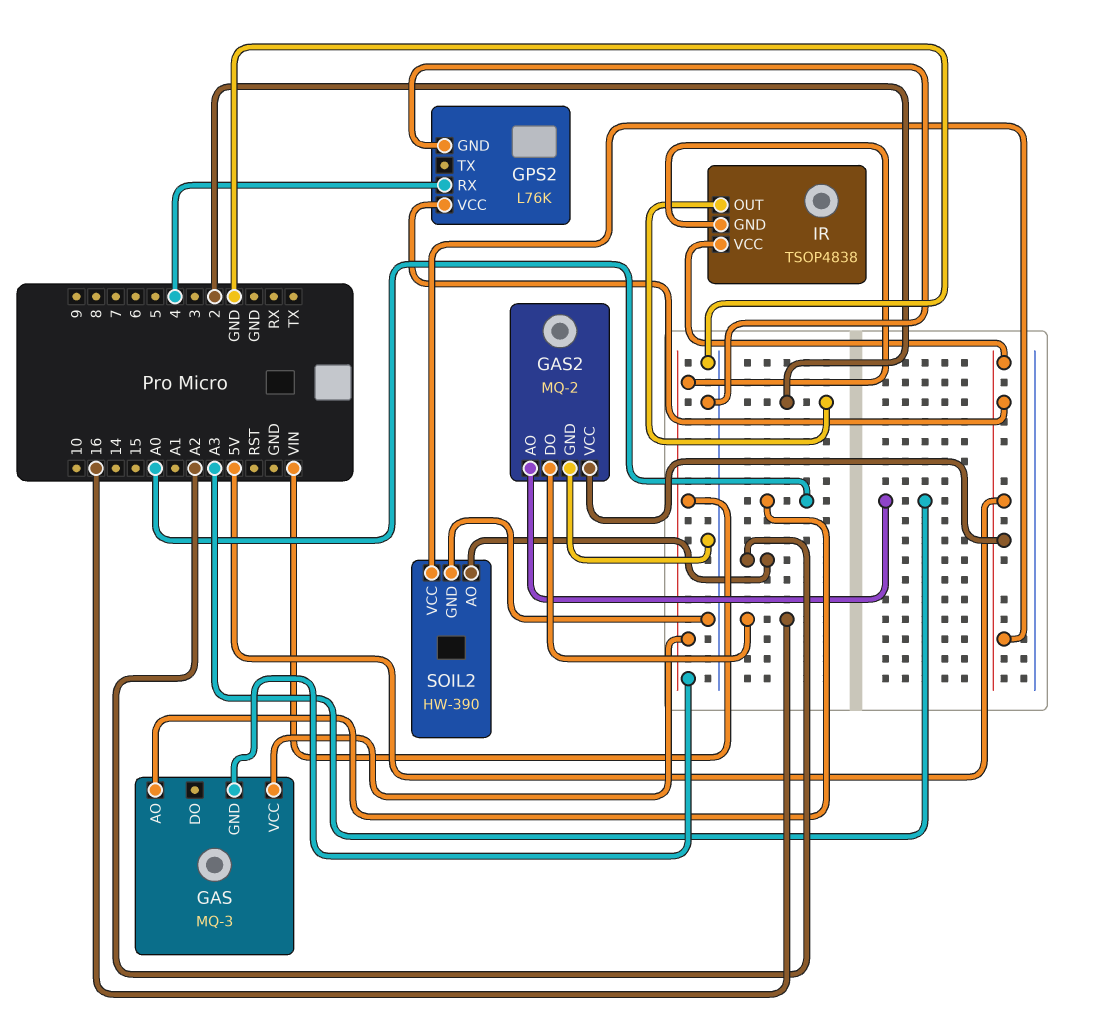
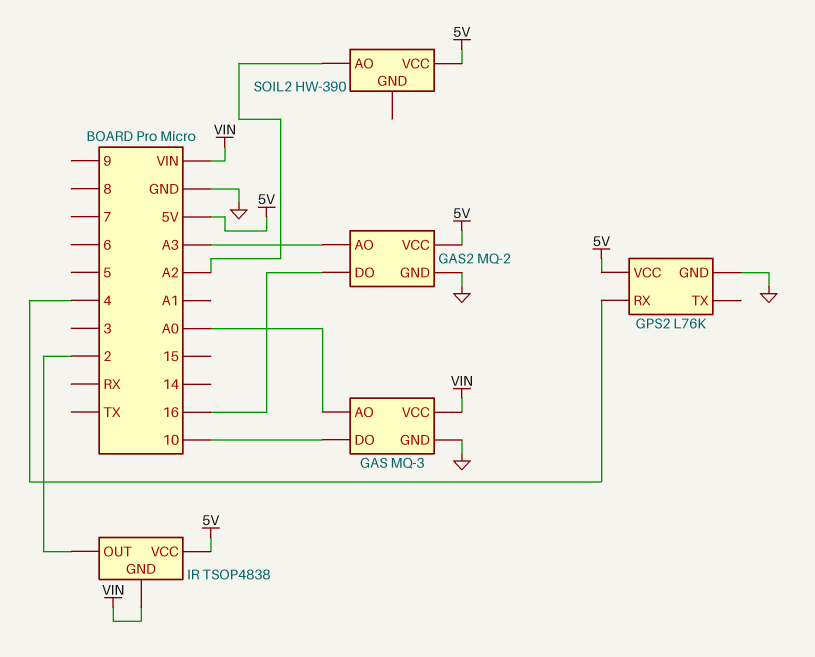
GAS pin DO: none -> 10
GAS pin GND: VIN -> GND
SOIL2 pin GND: GND -> none

